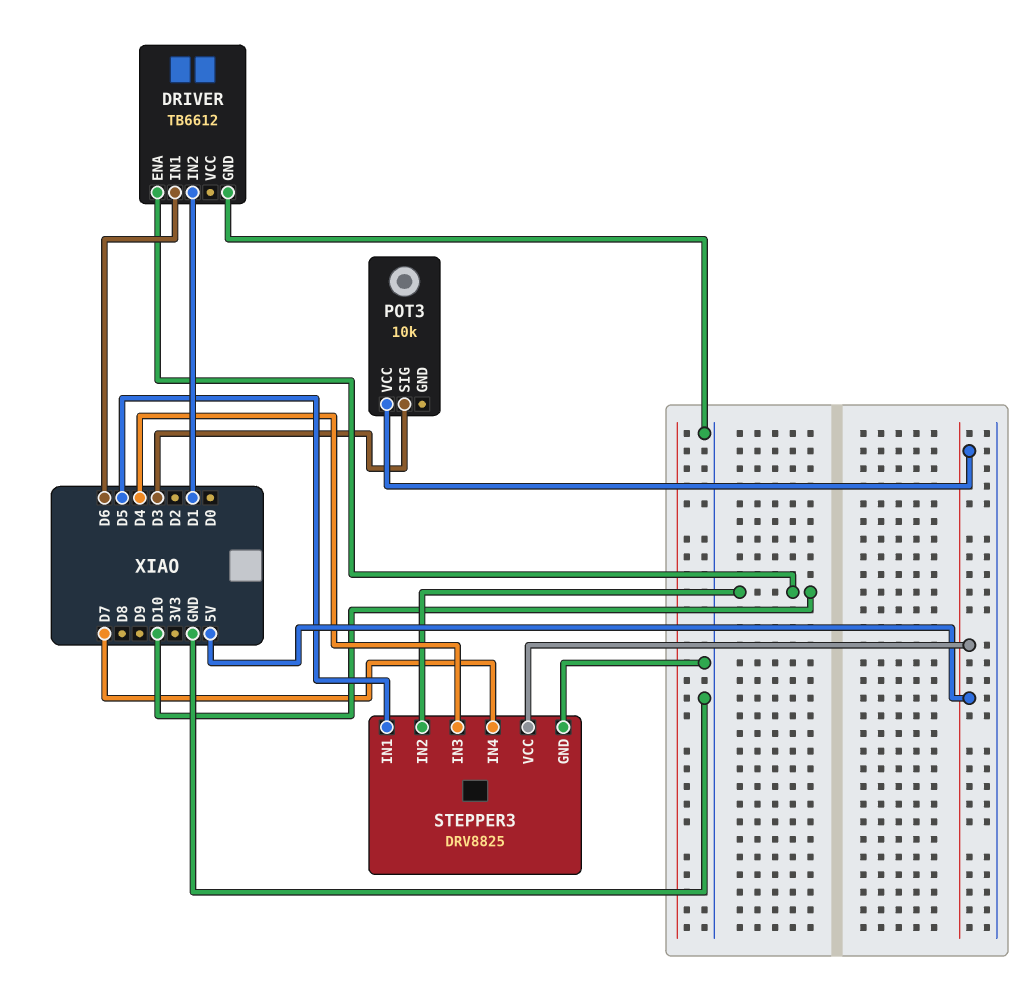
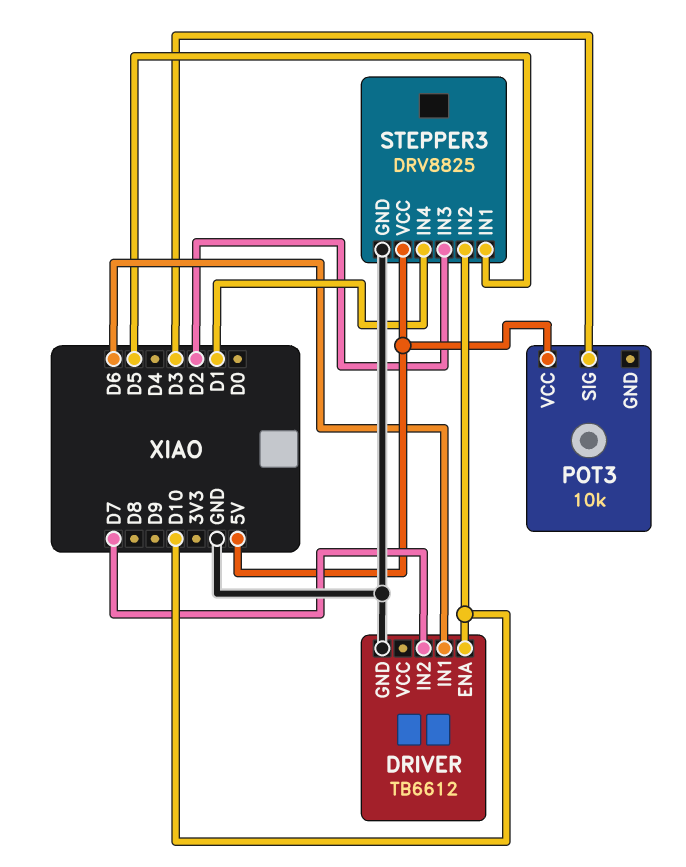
DRIVER pin IN2: D1 -> D7
STEPPER3 pin IN3: D4 -> D2
STEPPER3 pin IN4: D7 -> D1

